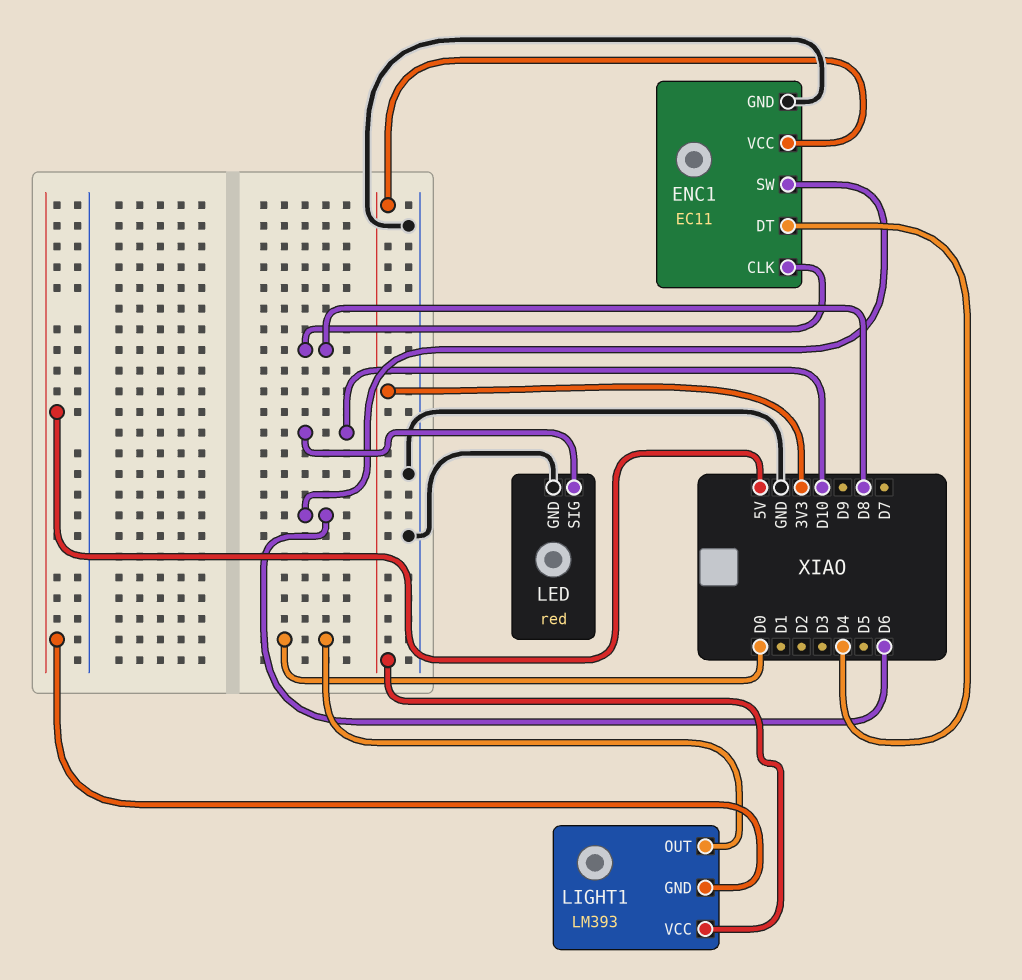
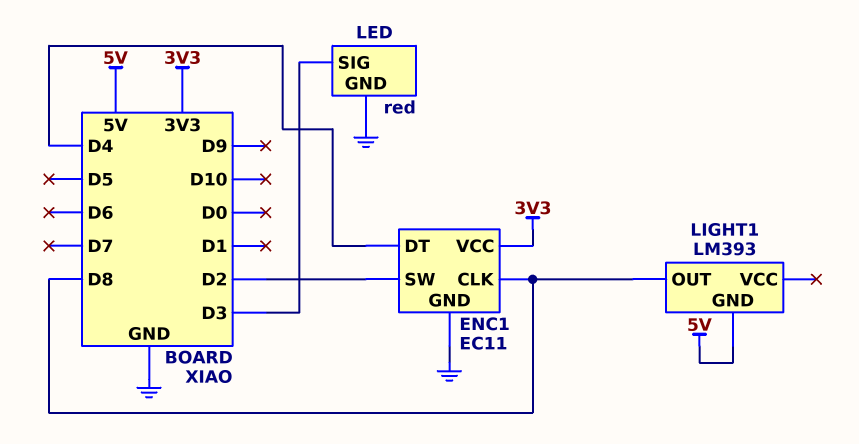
ENC1 pin SW: D6 -> D2
LED pin SIG: D10 -> D3
LIGHT1 pin OUT: D0 -> D8
LIGHT1 pin VCC: 3V3 -> none

